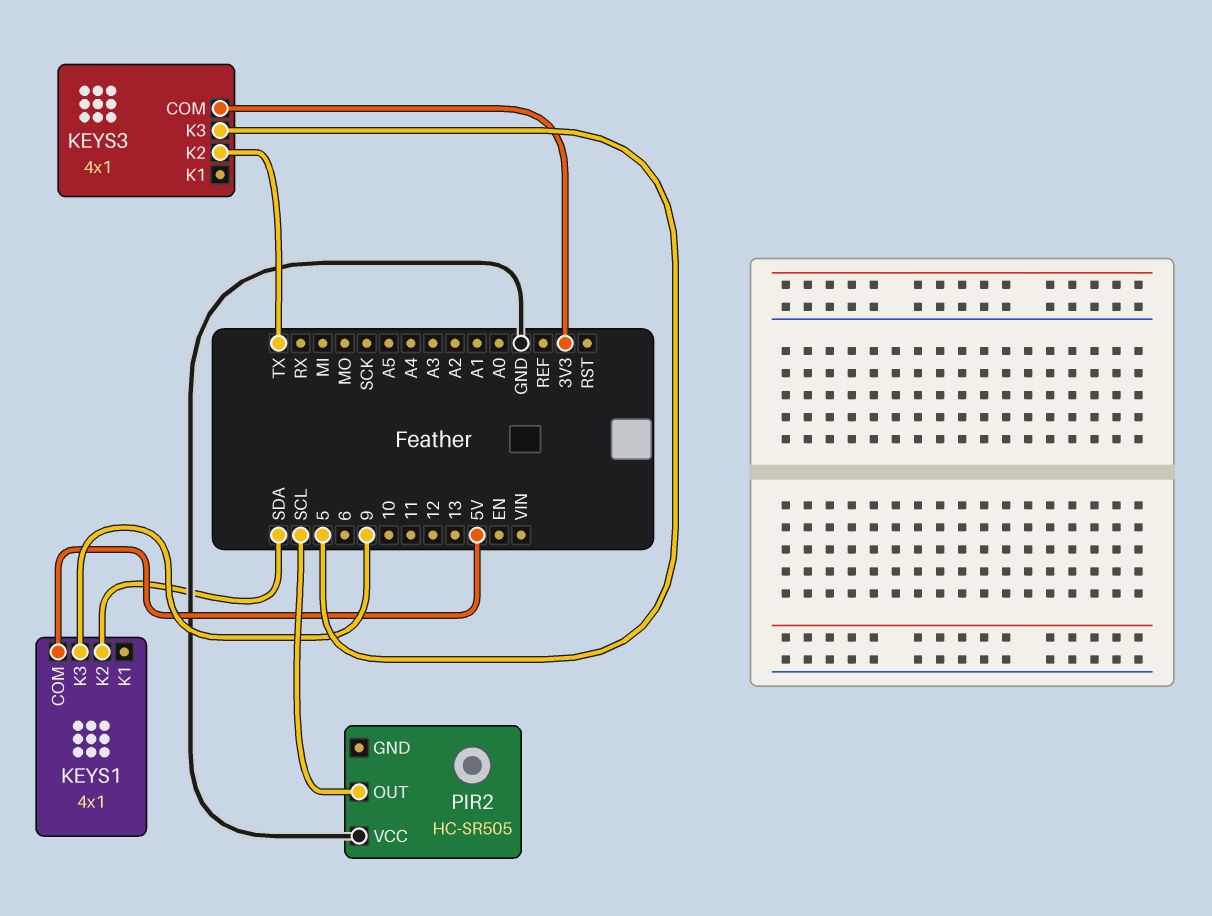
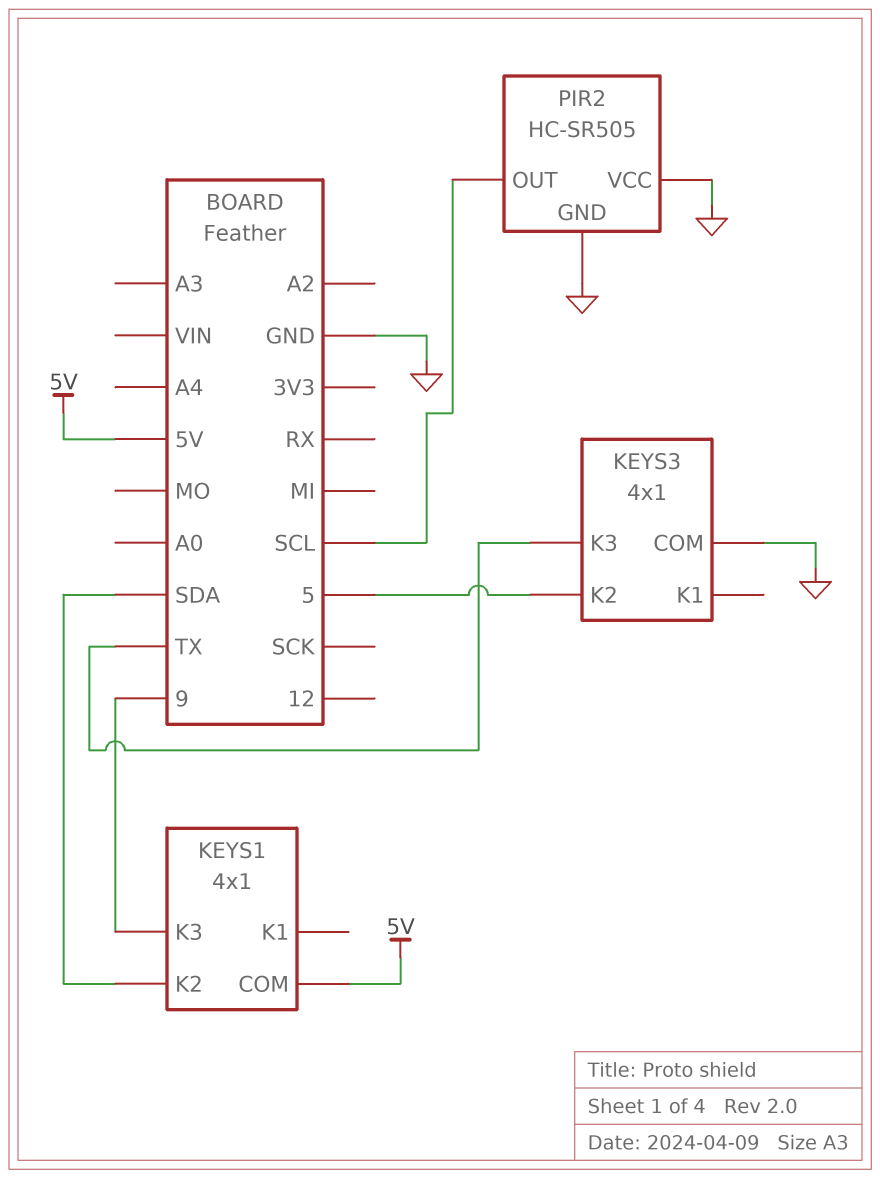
KEYS3 pin COM: 3V3 -> GND
KEYS3 pin K2: TX -> 5
KEYS3 pin K3: 5 -> TX
PIR2 pin GND: none -> GND

